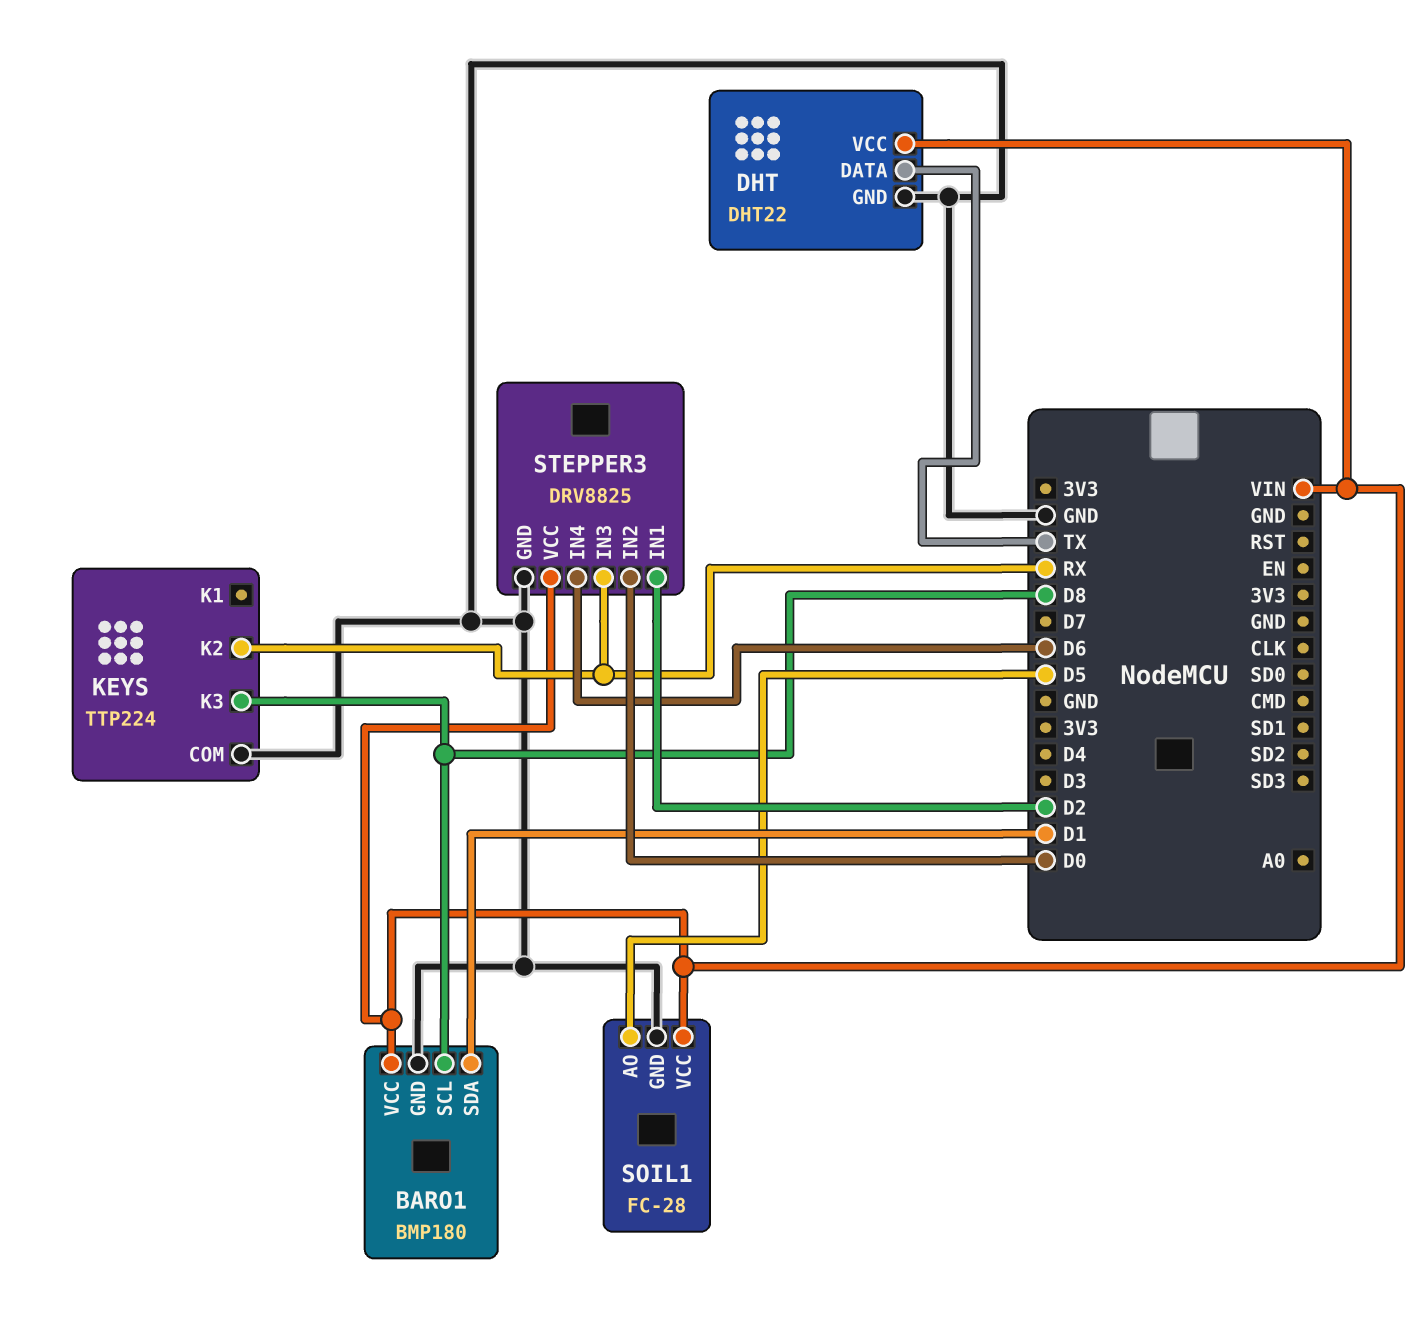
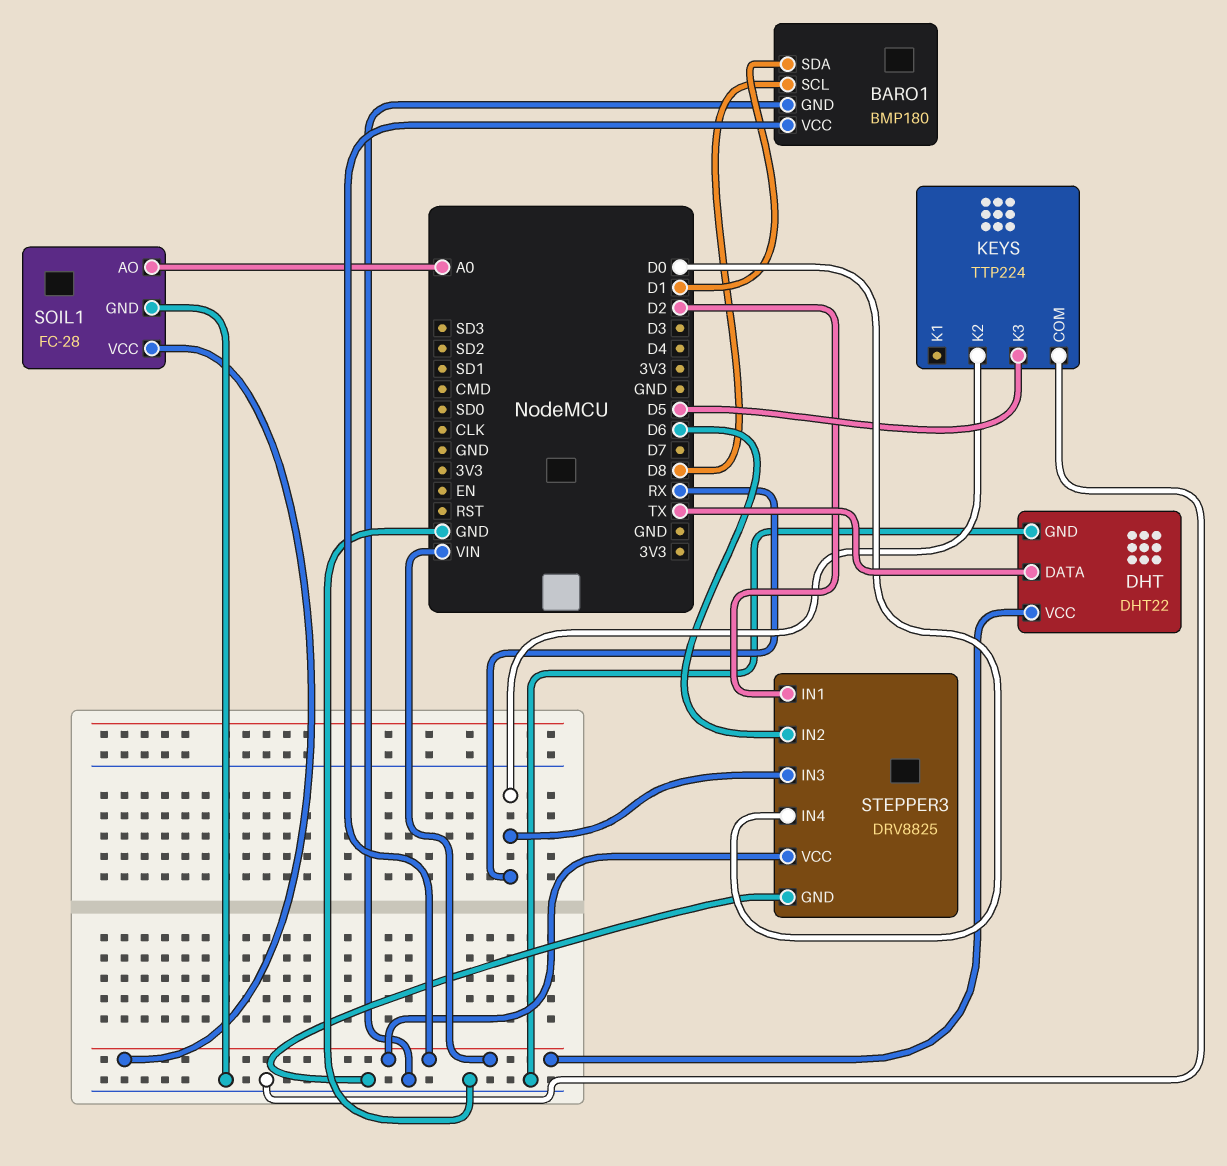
KEYS pin K3: D8 -> D5
SOIL1 pin AO: D5 -> A0
STEPPER3 pin IN2: D0 -> D6
STEPPER3 pin IN4: D6 -> D0

